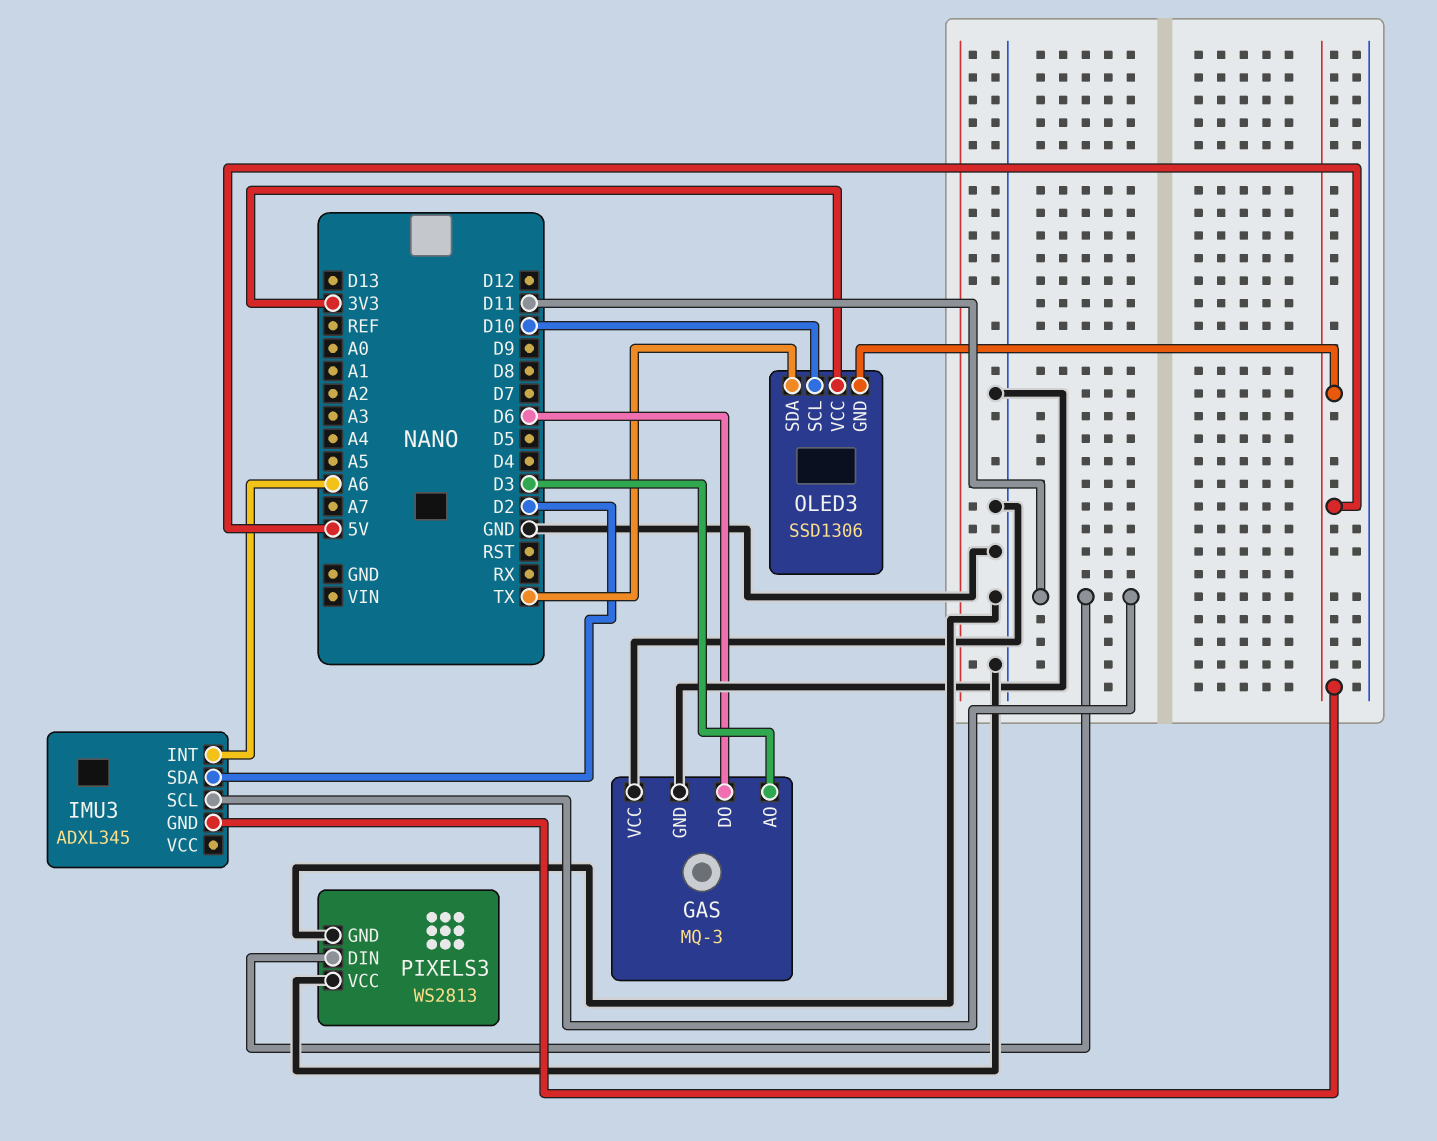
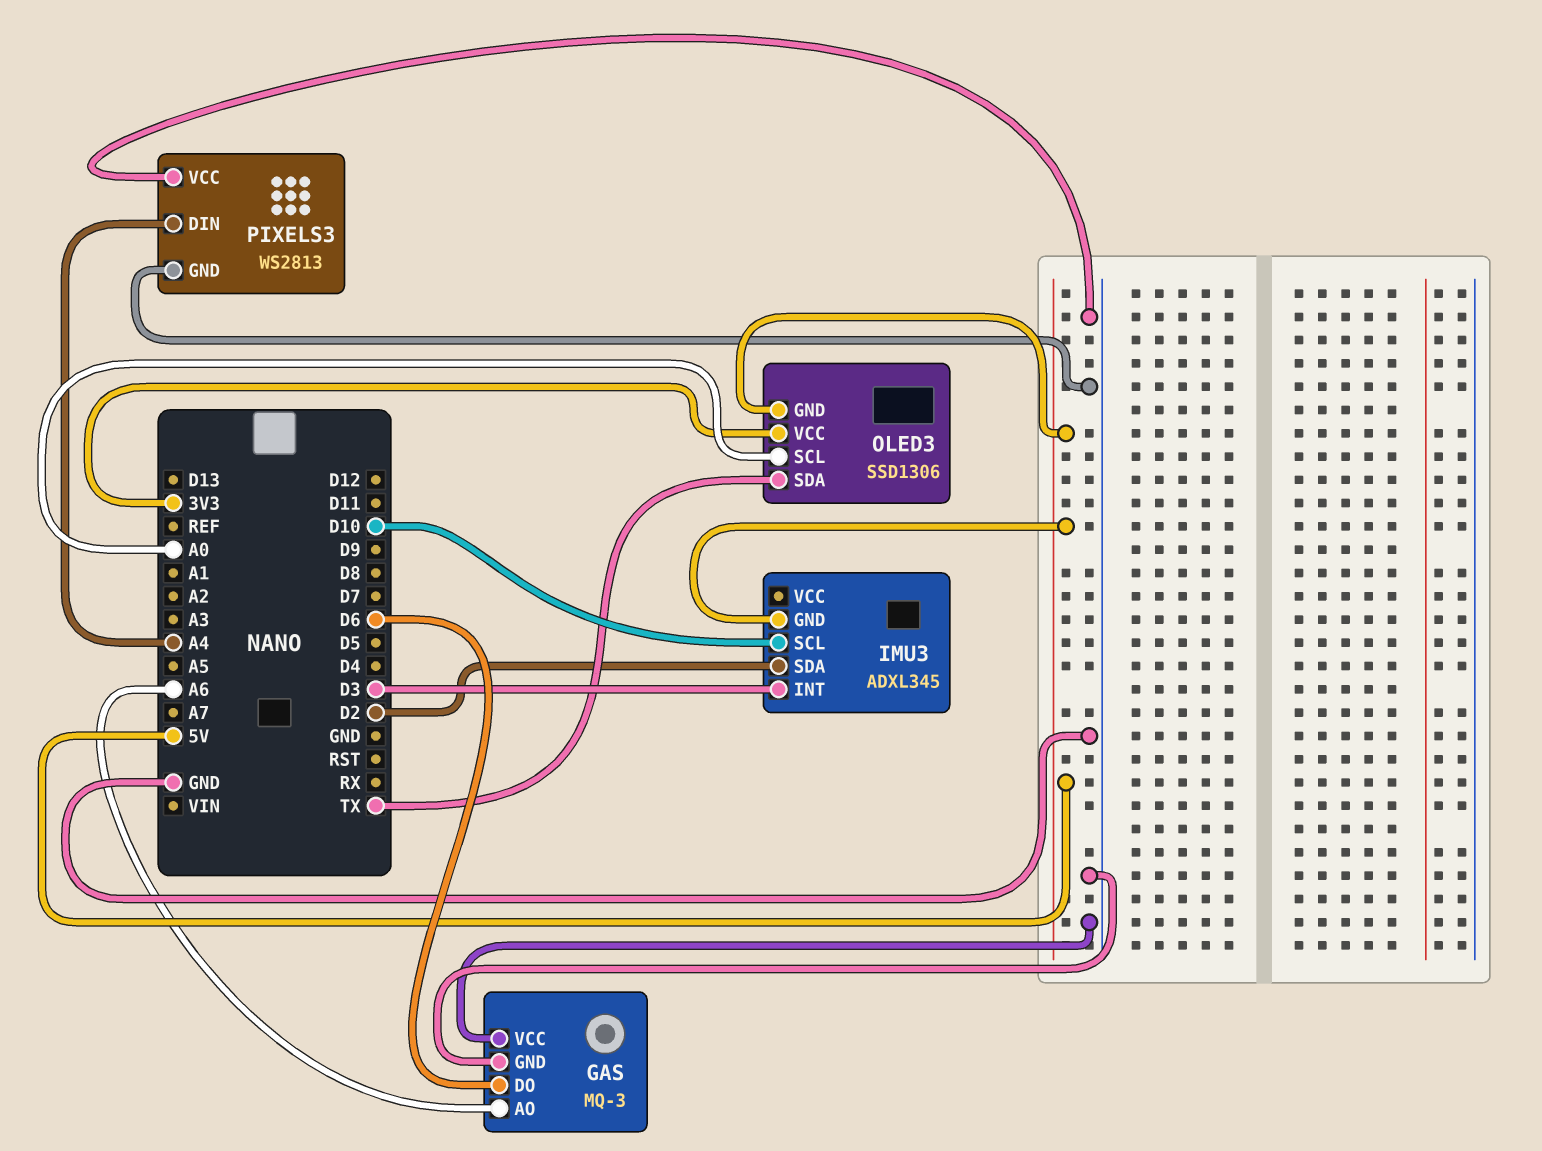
GAS pin AO: D3 -> A6
IMU3 pin INT: A6 -> D3
IMU3 pin SCL: D11 -> D10
OLED3 pin SCL: D10 -> A0
PIXELS3 pin DIN: D11 -> A4

